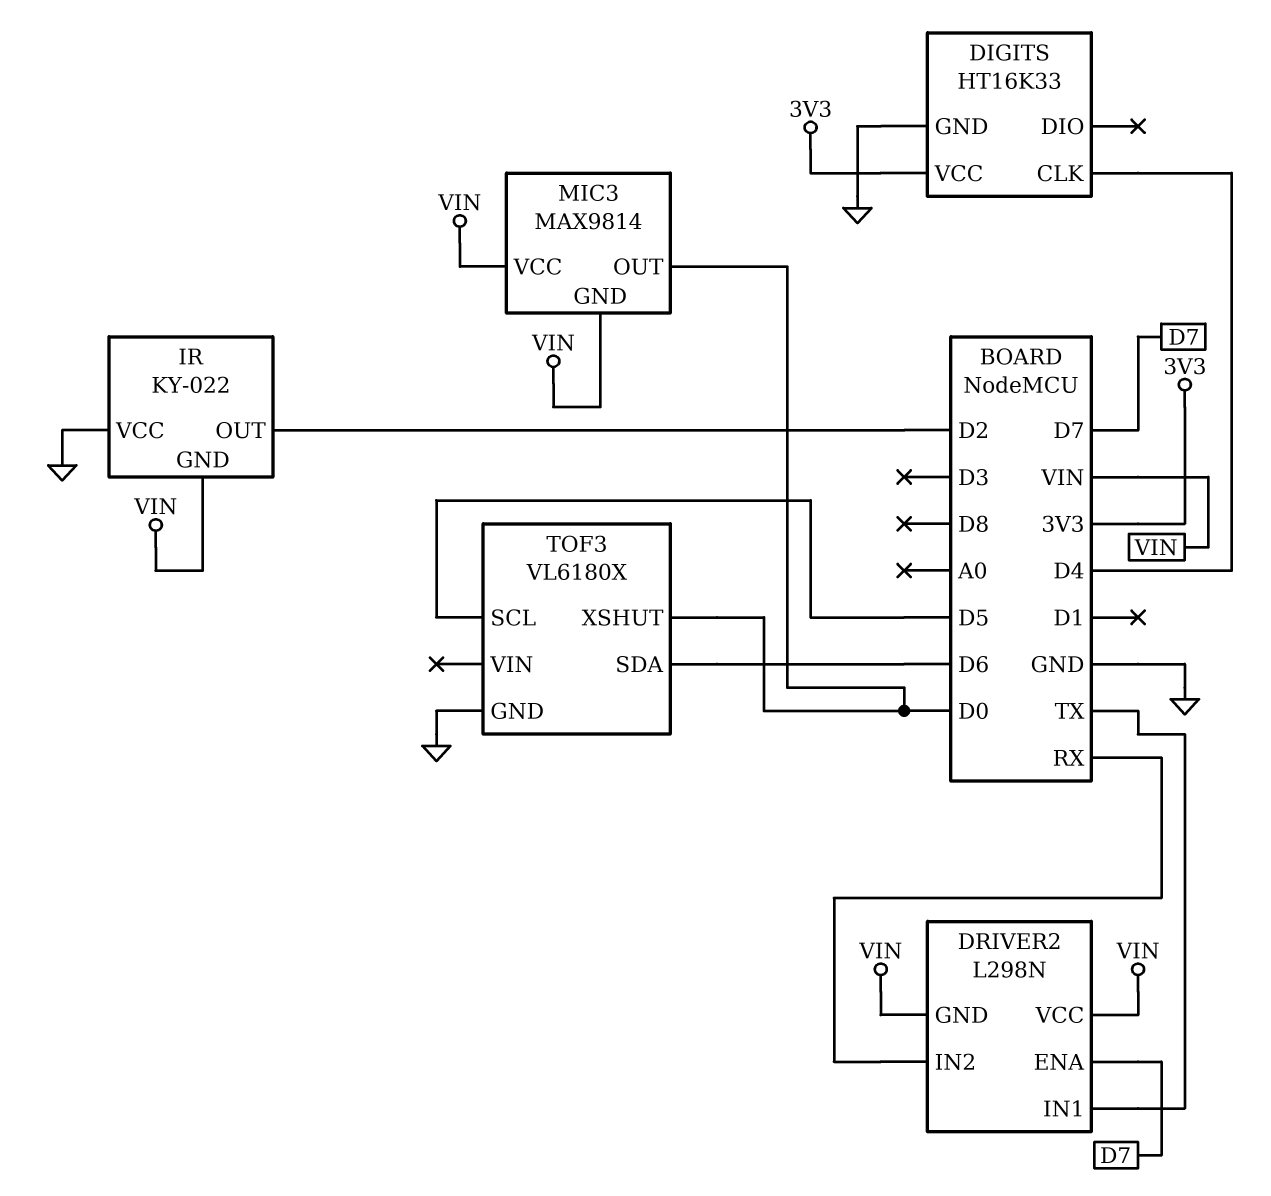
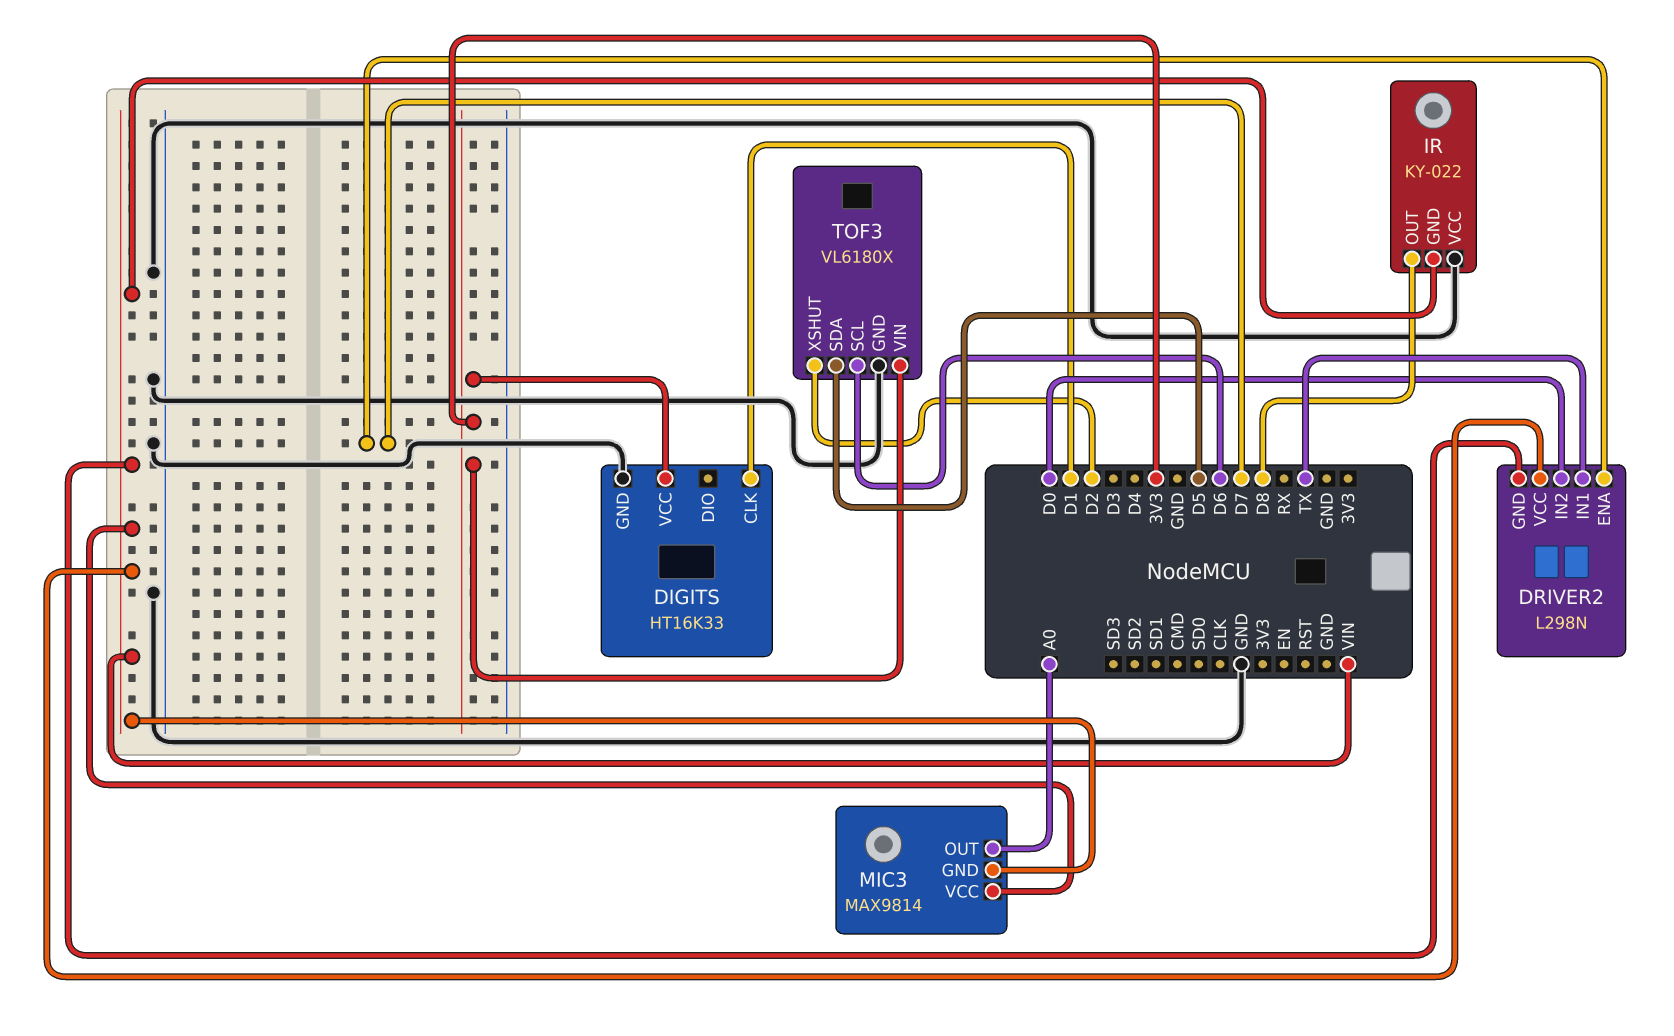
DIGITS pin CLK: D4 -> D1
DRIVER2 pin IN2: RX -> D0
IR pin OUT: D2 -> D8
MIC3 pin OUT: D0 -> A0
TOF3 pin SCL: D5 -> D6
TOF3 pin SDA: D6 -> D5
TOF3 pin VIN: none -> 3V3
TOF3 pin XSHUT: D0 -> D2

